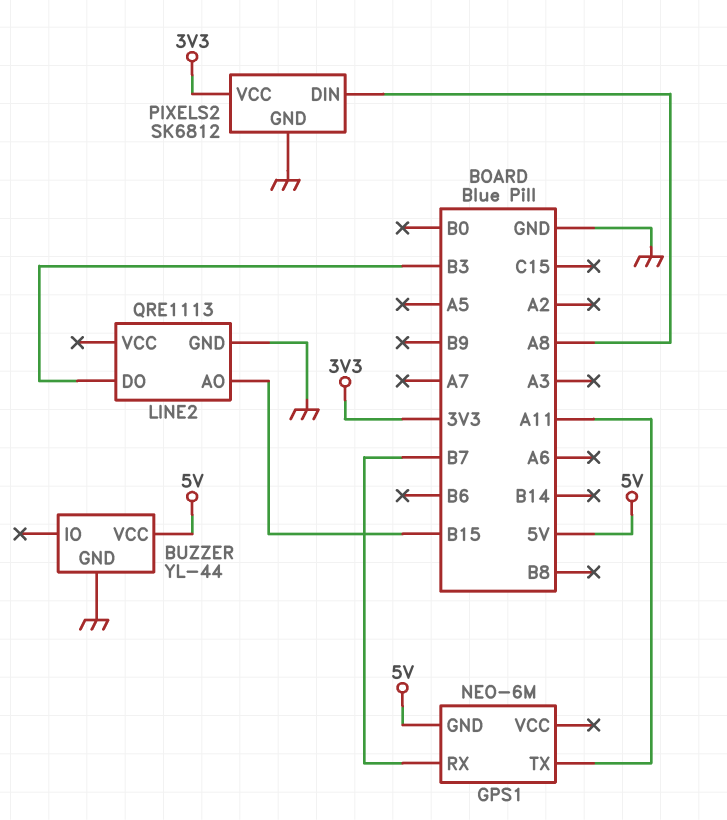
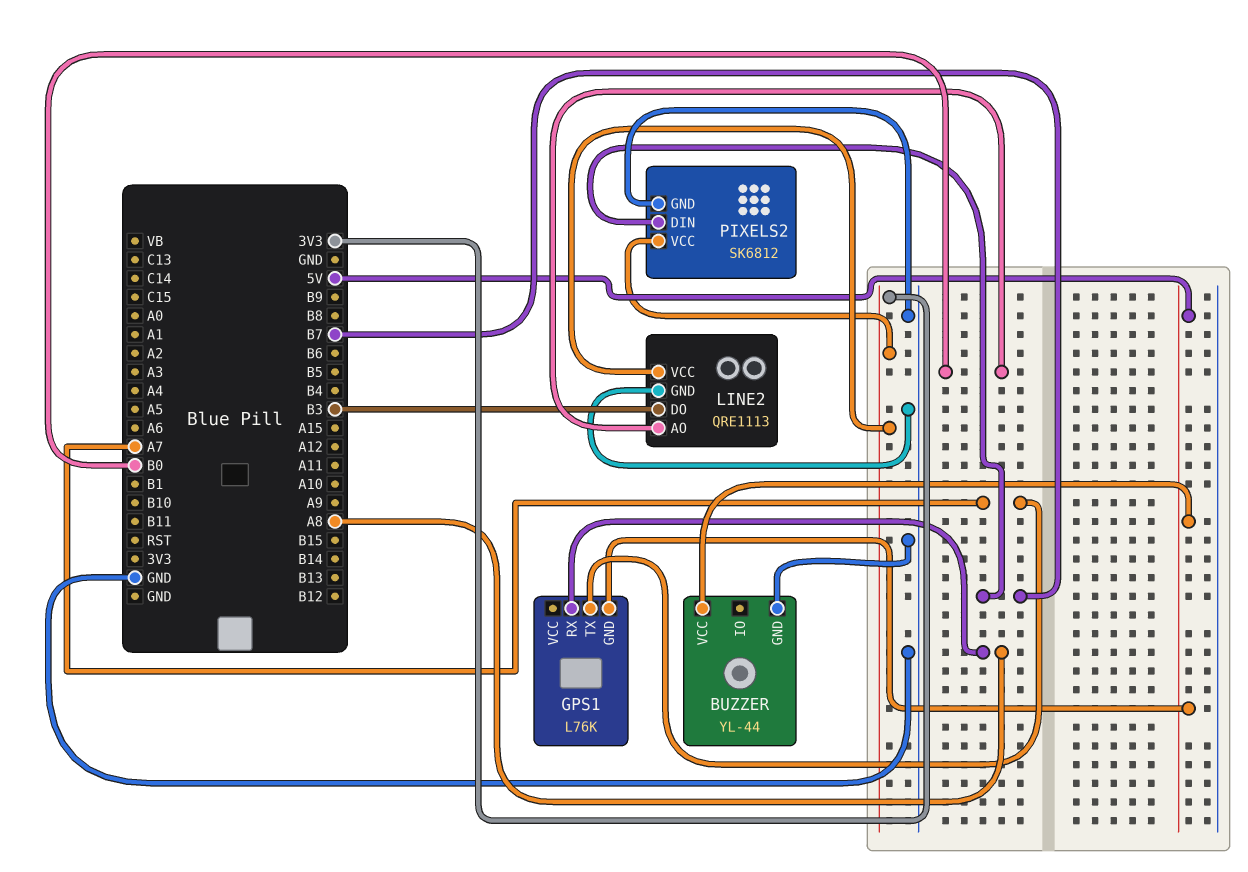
GPS1: NEO-6M -> L76K
GPS1 pin RX: B7 -> A8
GPS1 pin TX: A11 -> A7
LINE2 pin AO: B15 -> B0
LINE2 pin VCC: none -> 3V3
PIXELS2 pin DIN: A8 -> B7

